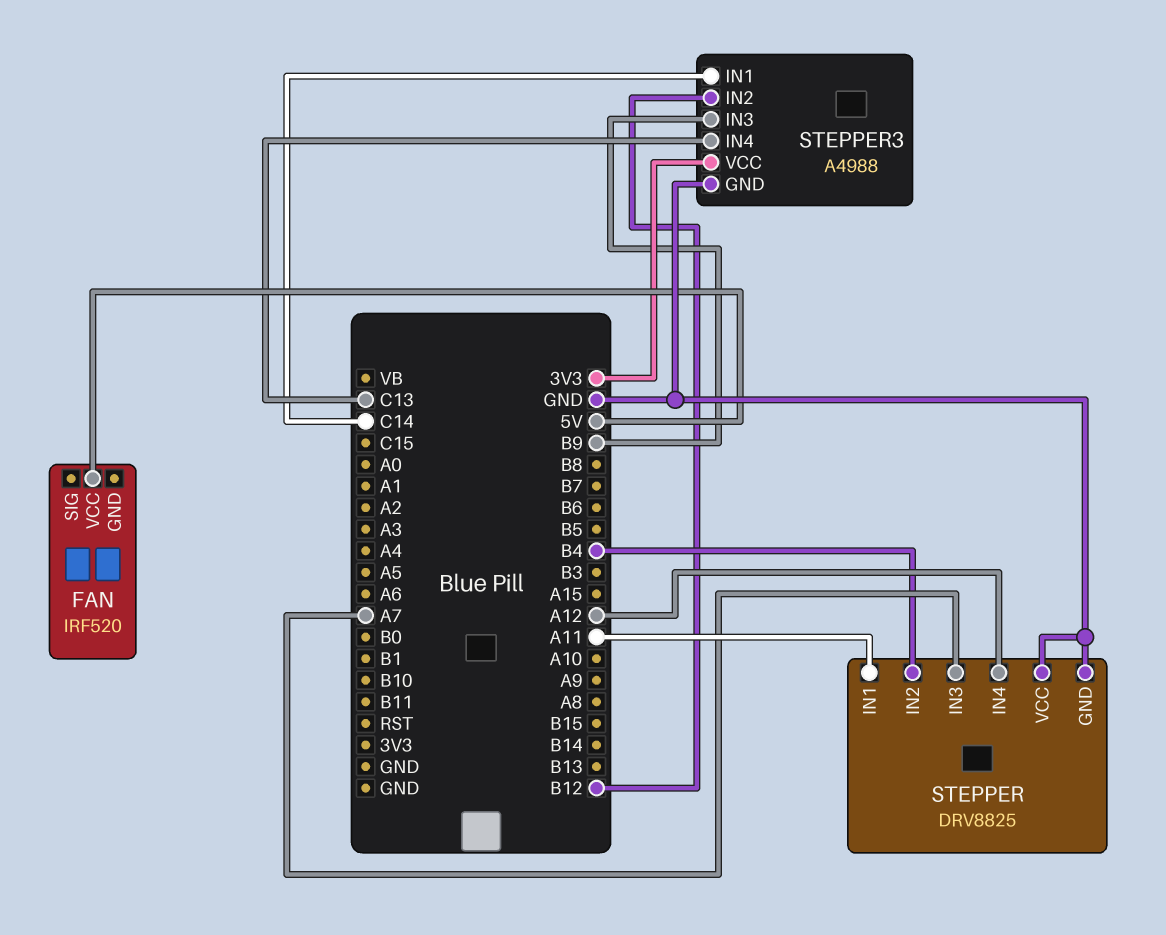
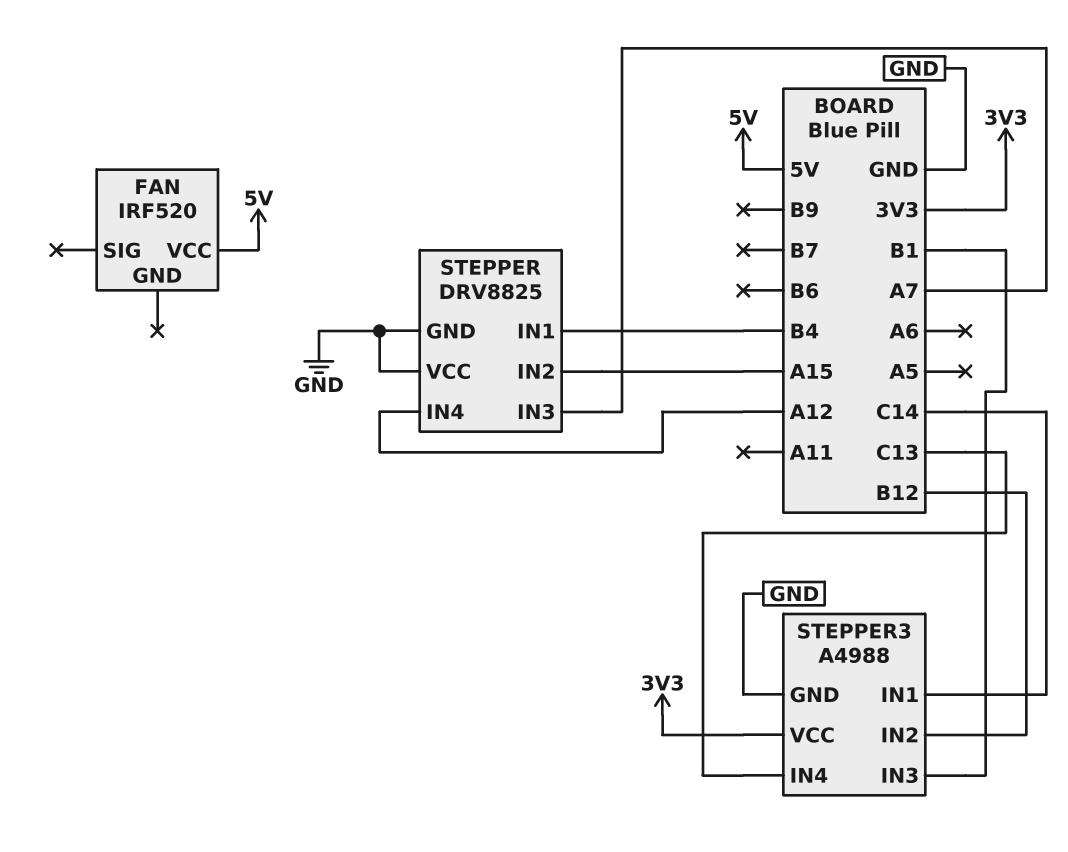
STEPPER pin IN1: A11 -> B4
STEPPER pin IN2: B4 -> A15
STEPPER3 pin IN3: B9 -> B1

